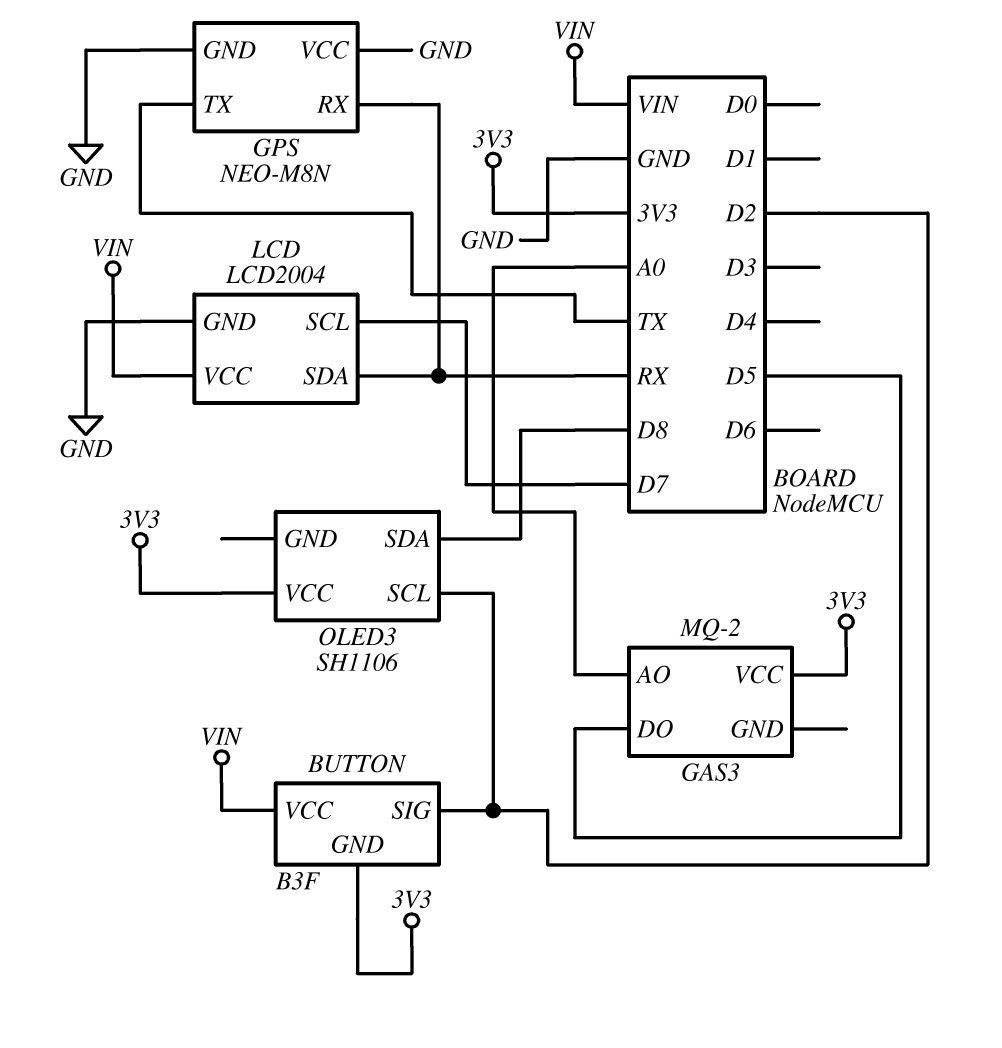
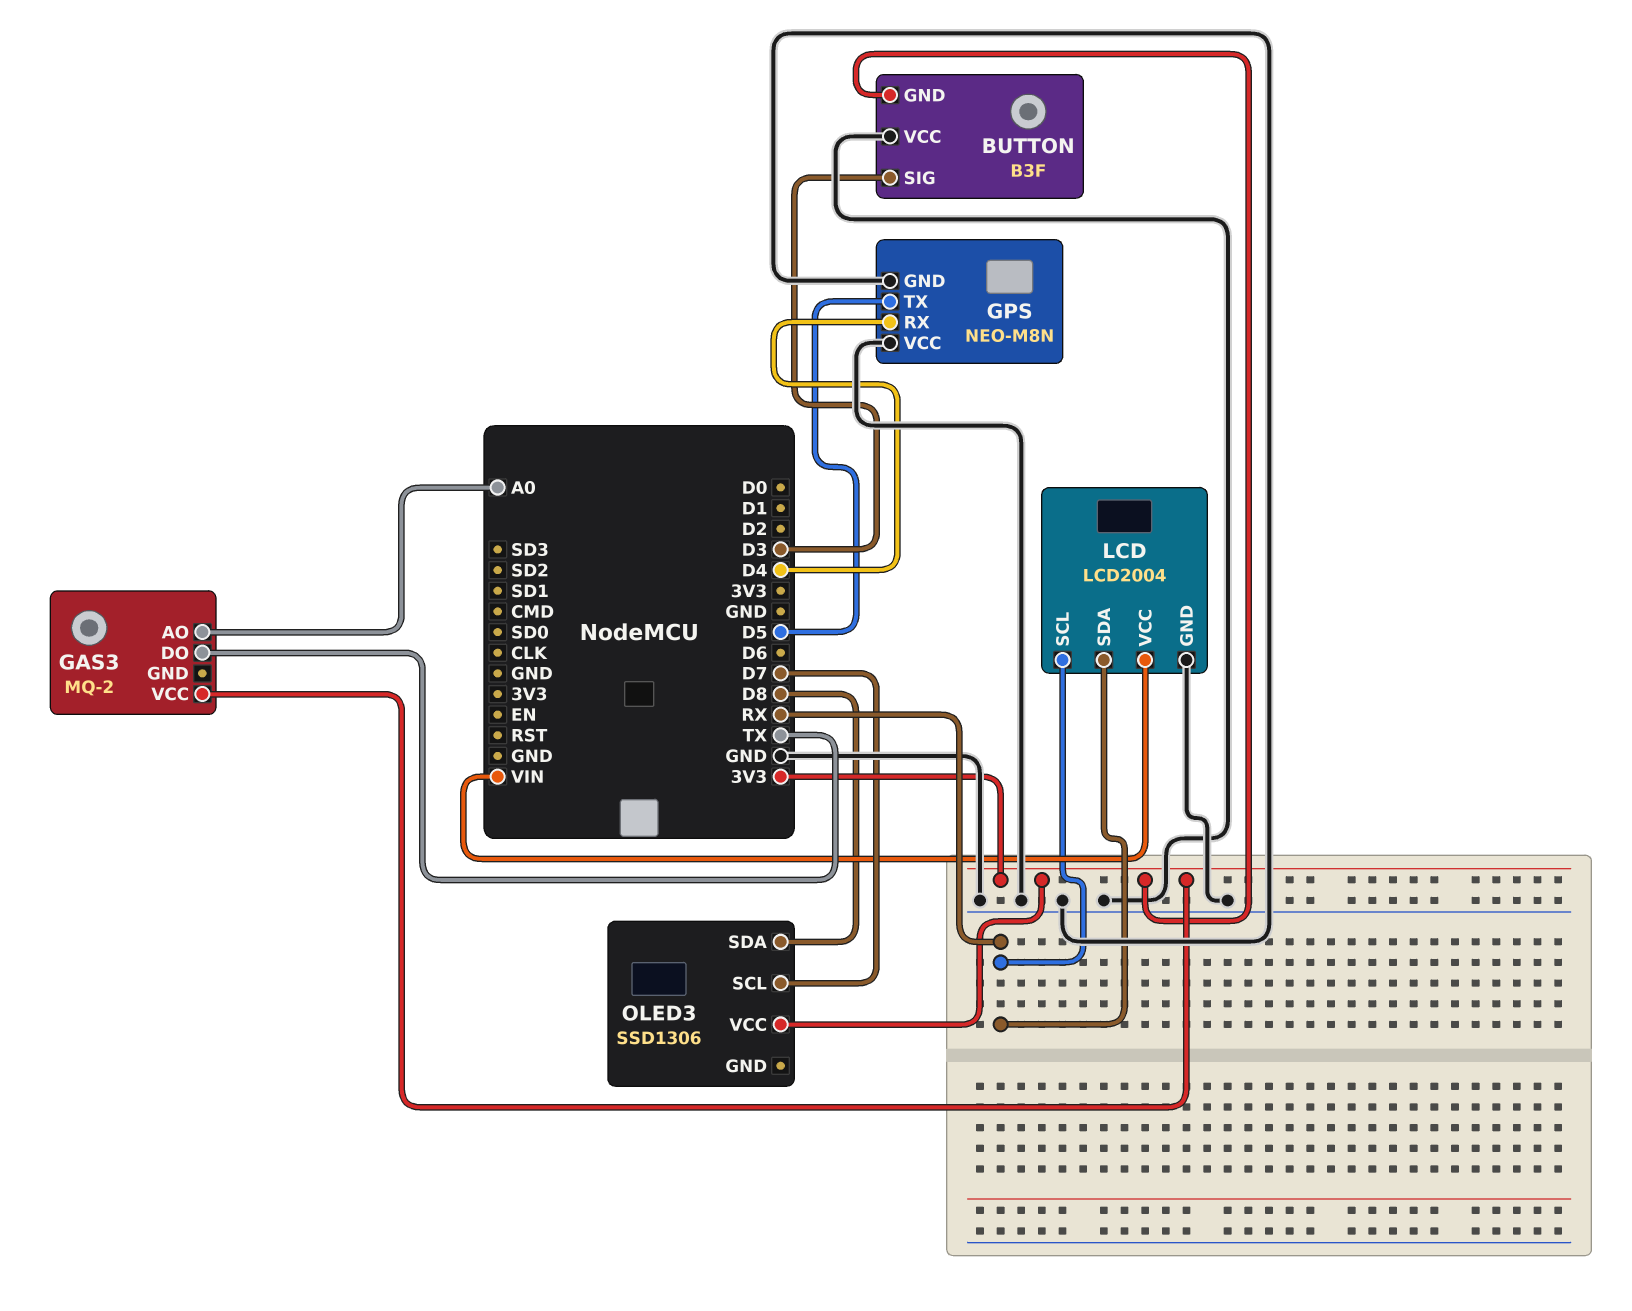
BUTTON pin SIG: D2 -> D3
BUTTON pin VCC: VIN -> GND
GAS3 pin DO: D5 -> TX
GPS pin RX: RX -> D4
GPS pin TX: TX -> D5
LCD pin SCL: D7 -> RX
OLED3: SH1106 -> SSD1306
OLED3 pin SCL: D2 -> D7

